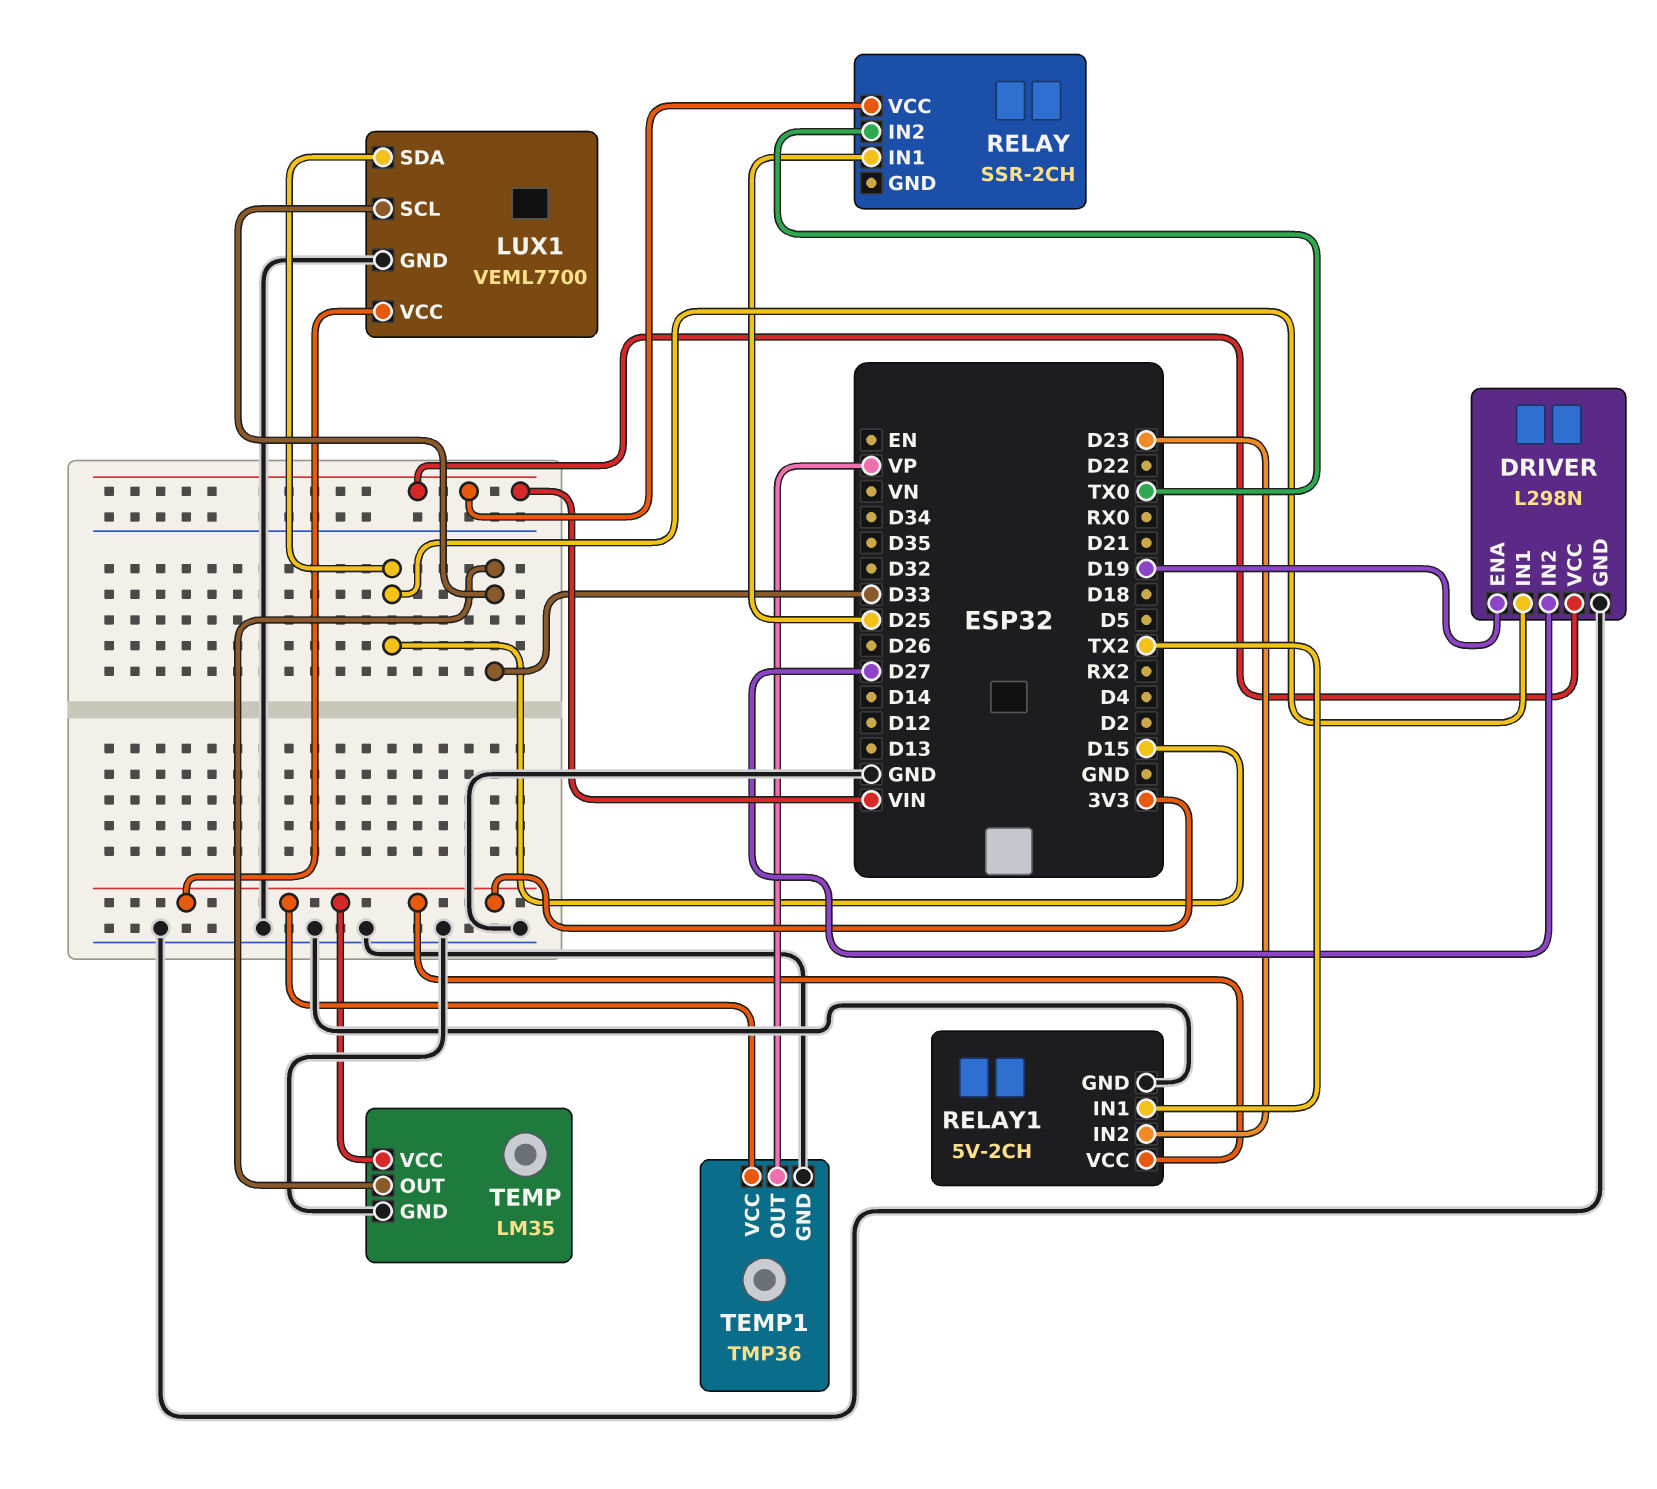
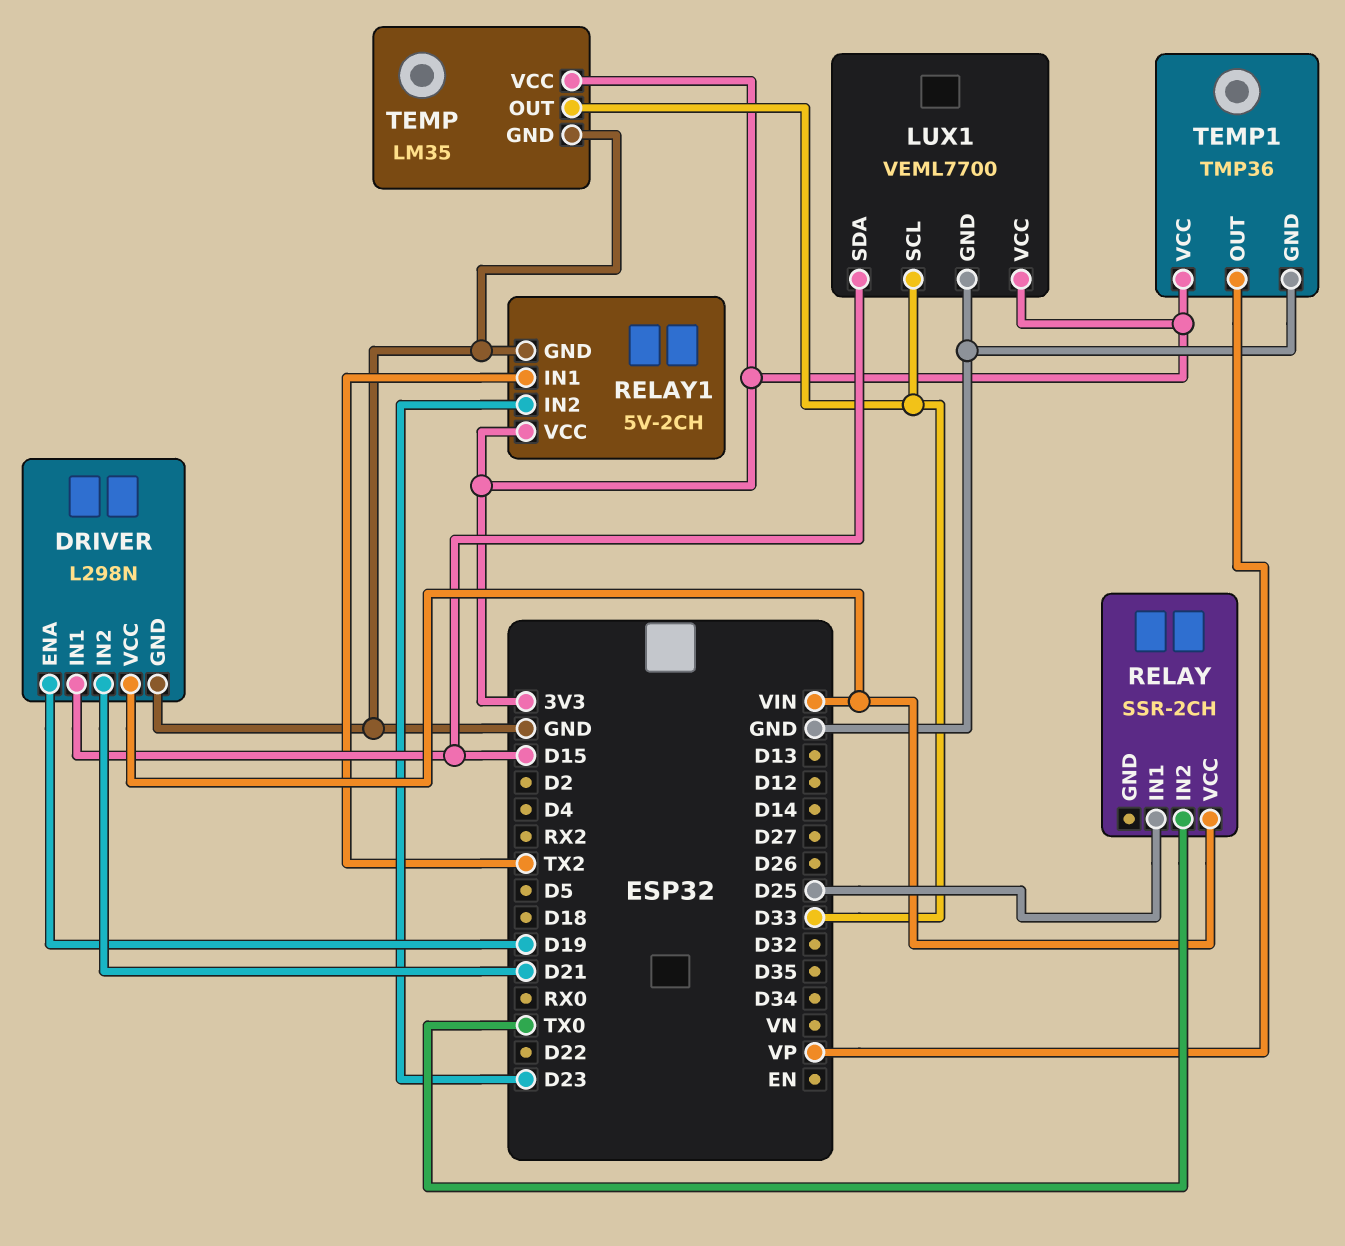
DRIVER pin IN2: D27 -> D21

